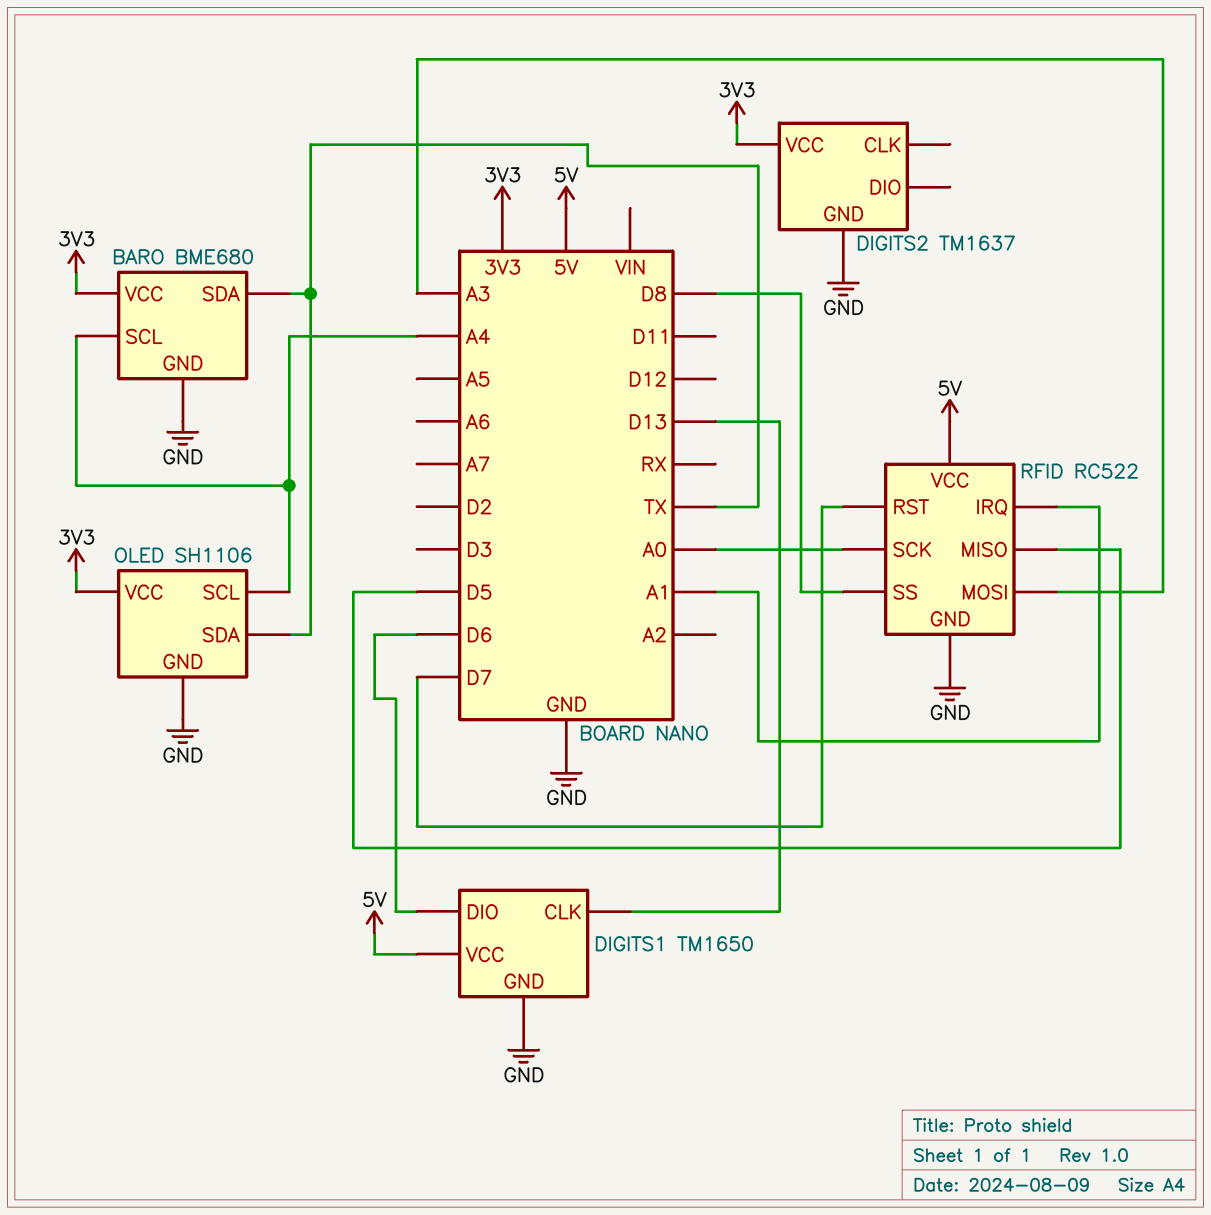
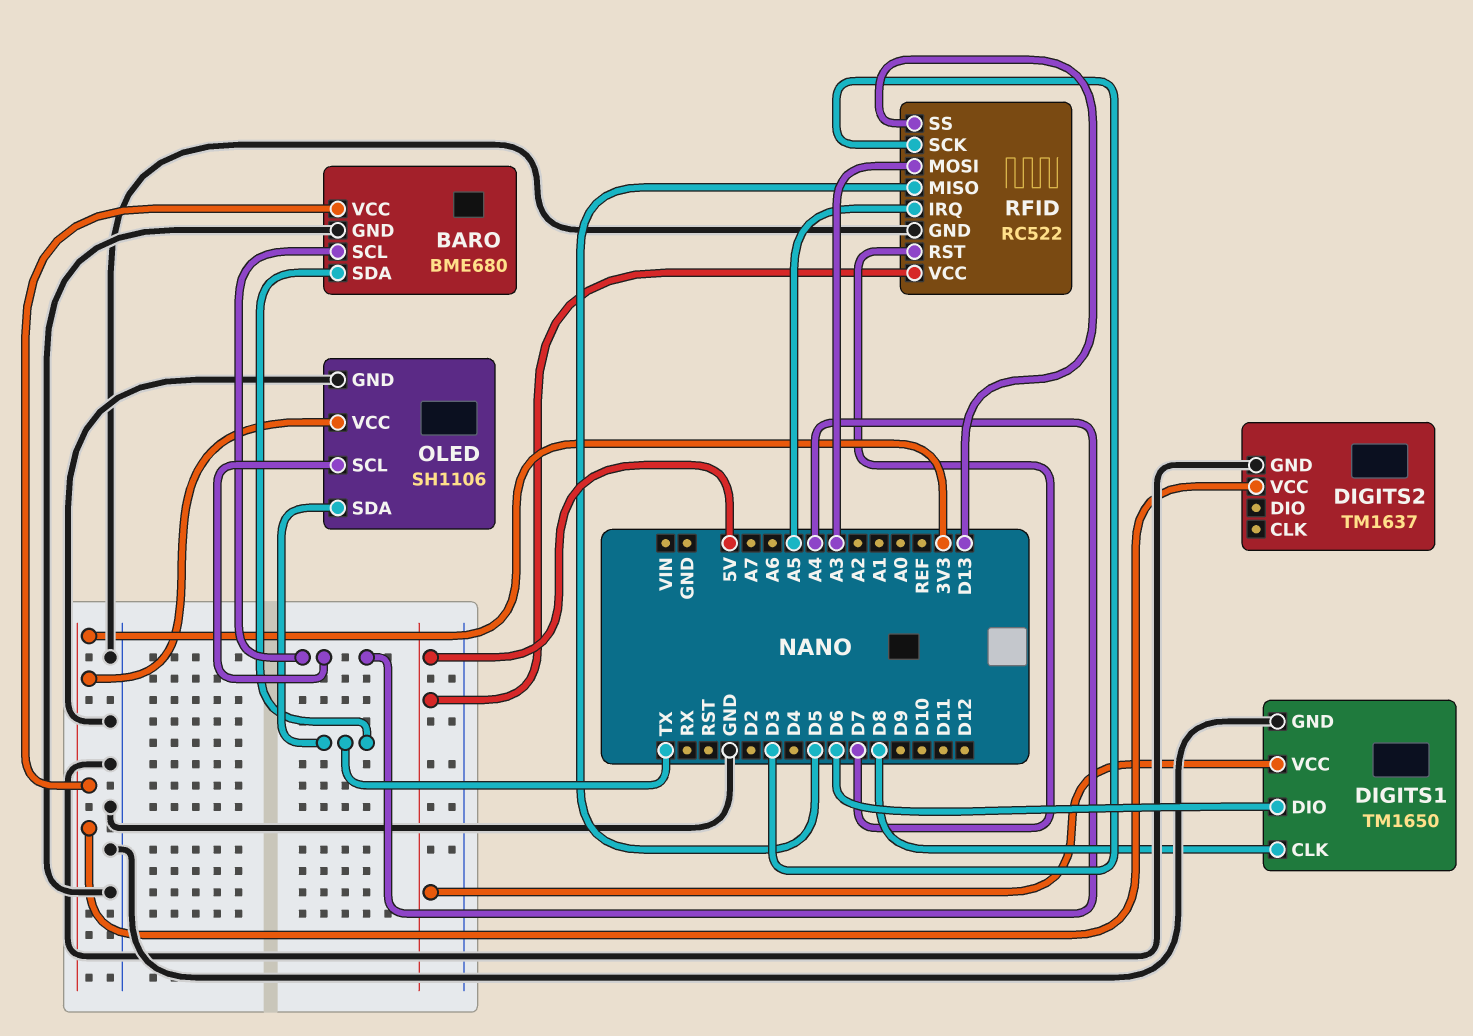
DIGITS1 pin CLK: D13 -> D8
RFID pin IRQ: A1 -> A5
RFID pin SCK: A0 -> D3
RFID pin SS: D8 -> D13

